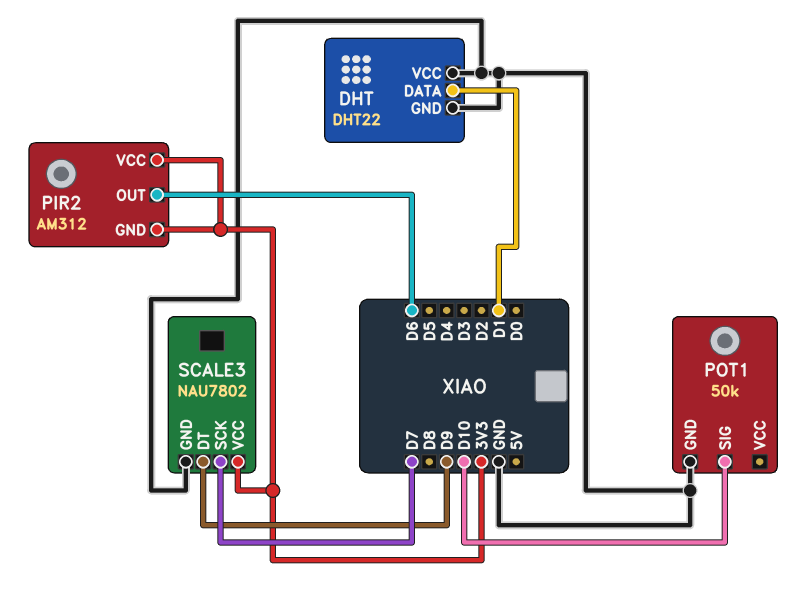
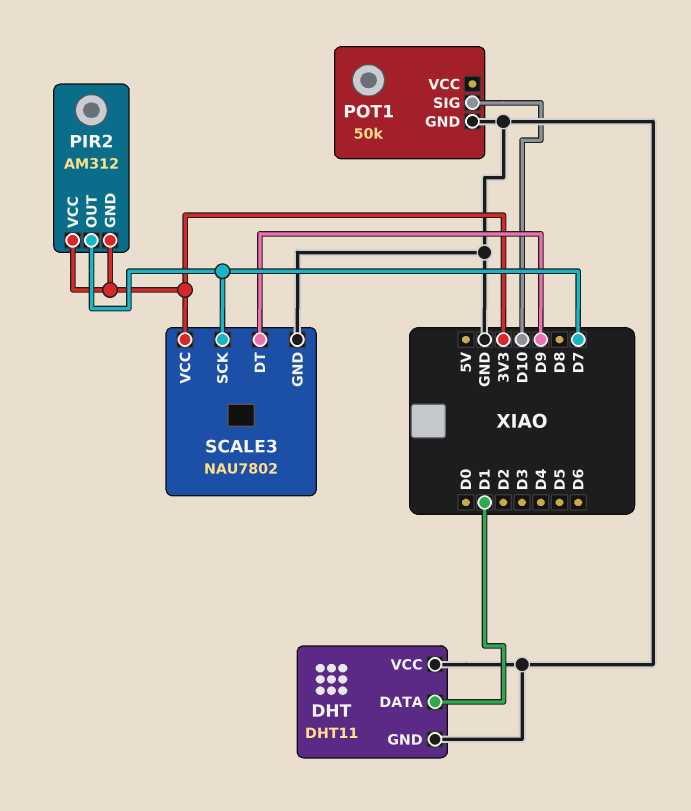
DHT: DHT22 -> DHT11
PIR2 pin OUT: D6 -> D7

